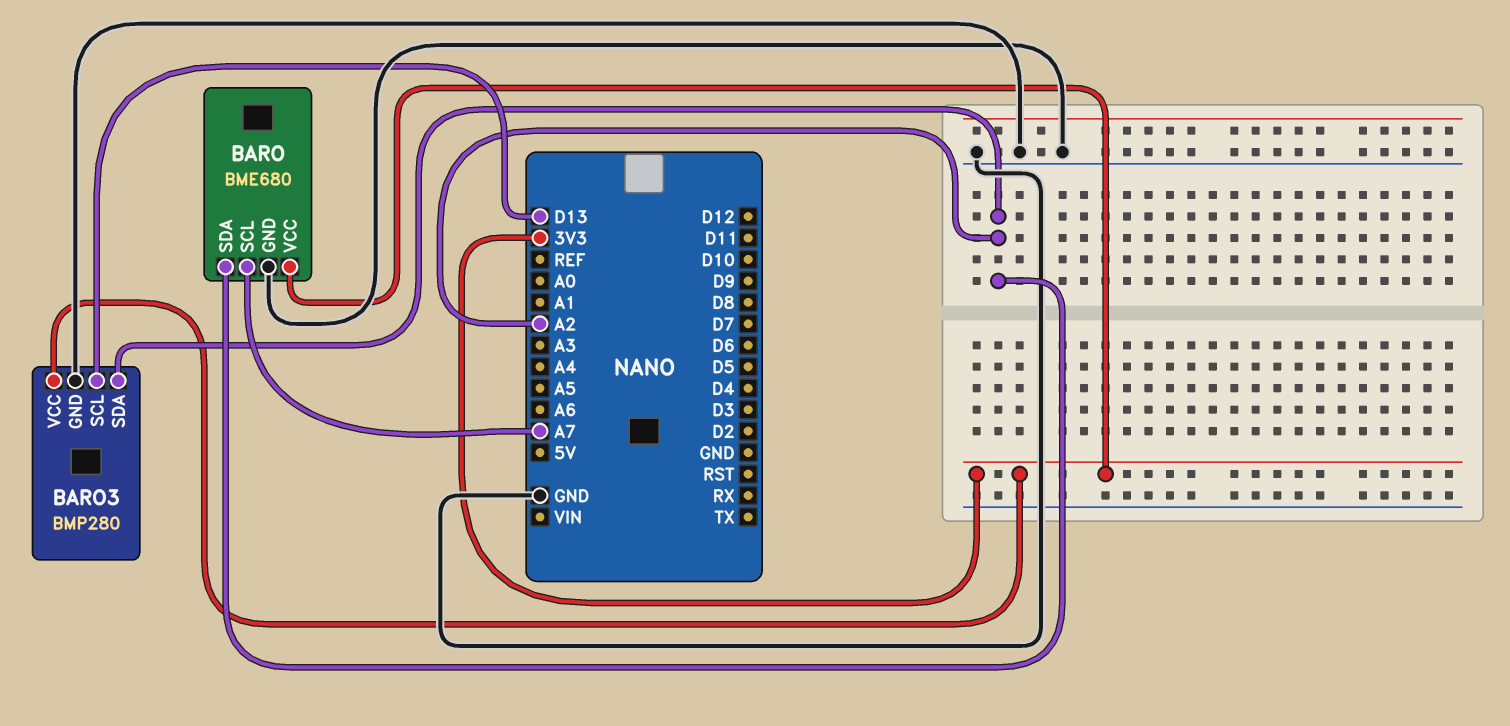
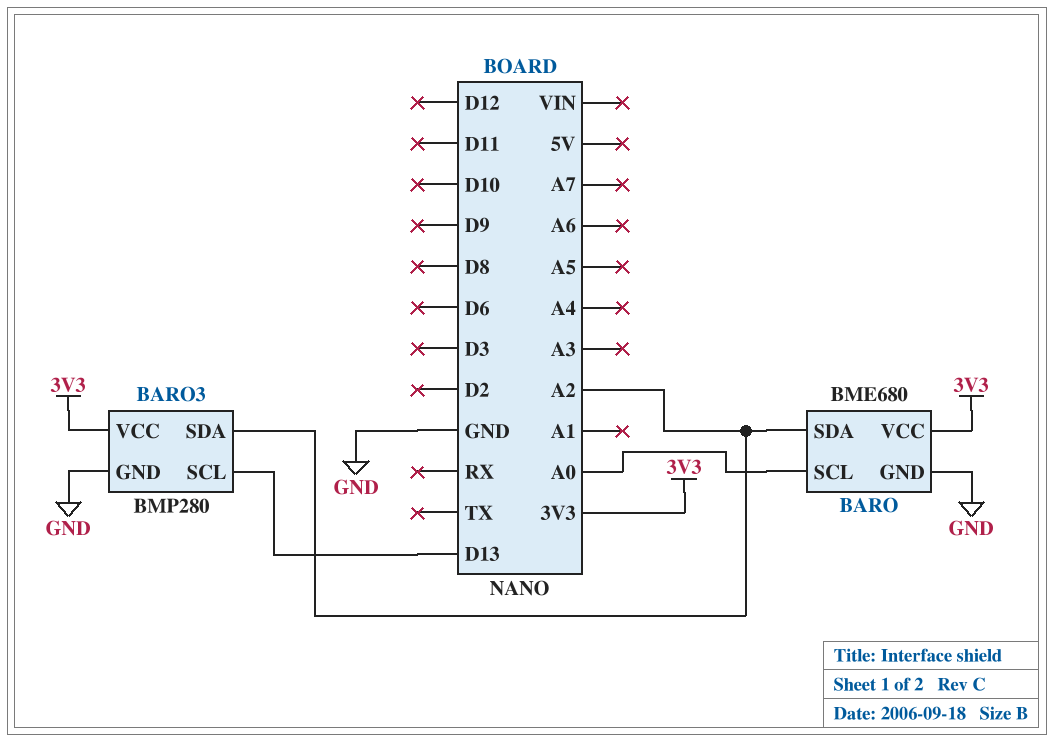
BARO pin SCL: A7 -> A0

